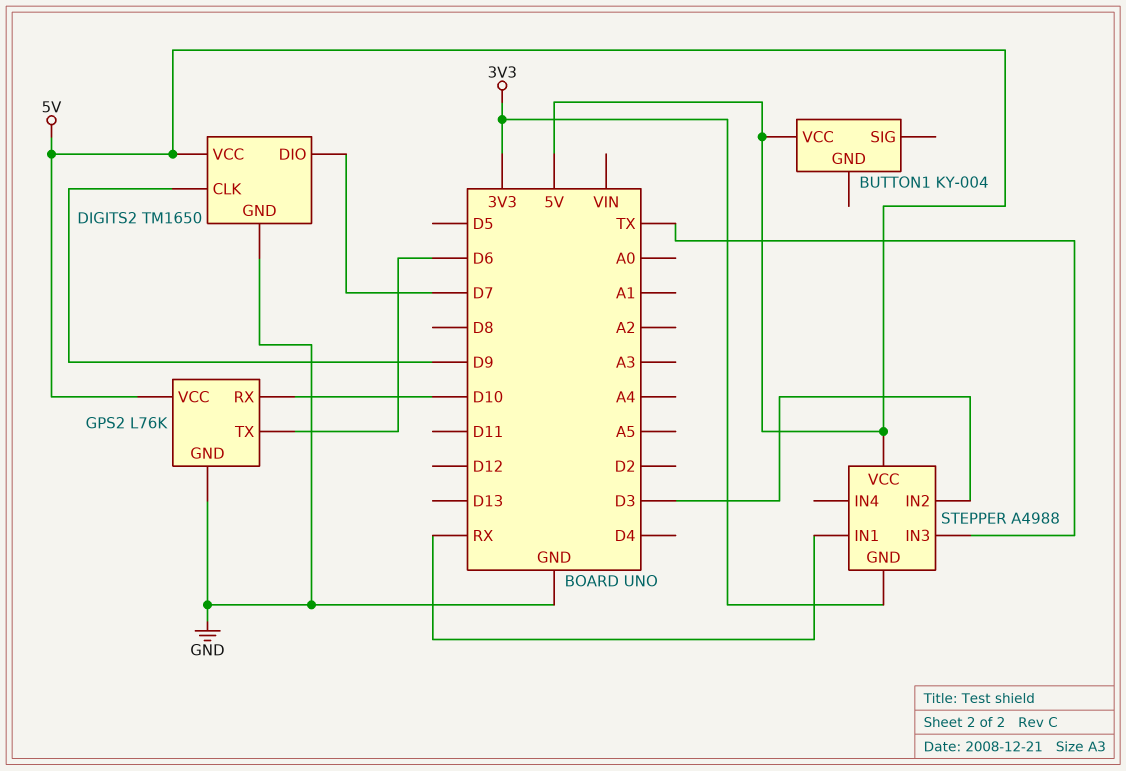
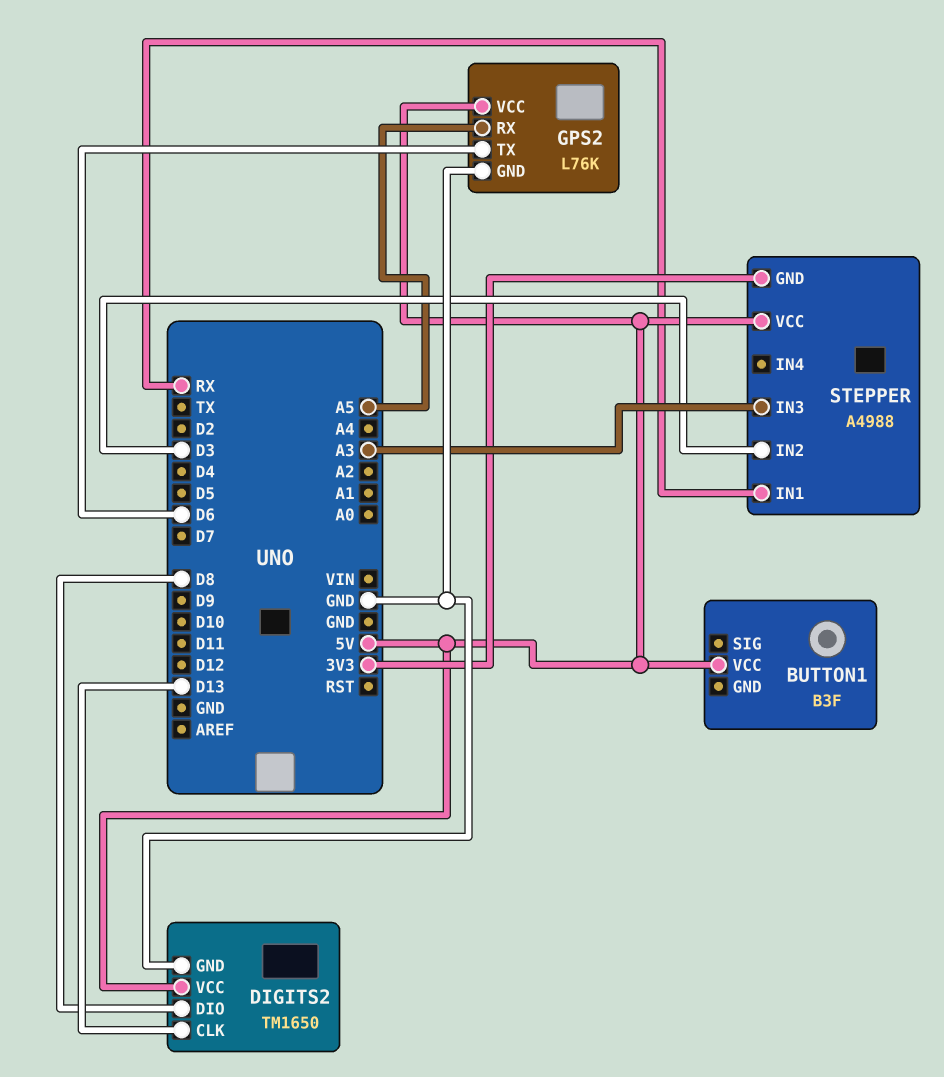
BUTTON1: KY-004 -> B3F
DIGITS2 pin CLK: D9 -> D13
DIGITS2 pin DIO: D7 -> D8
GPS2 pin RX: D10 -> A5
STEPPER pin IN3: TX -> A3

